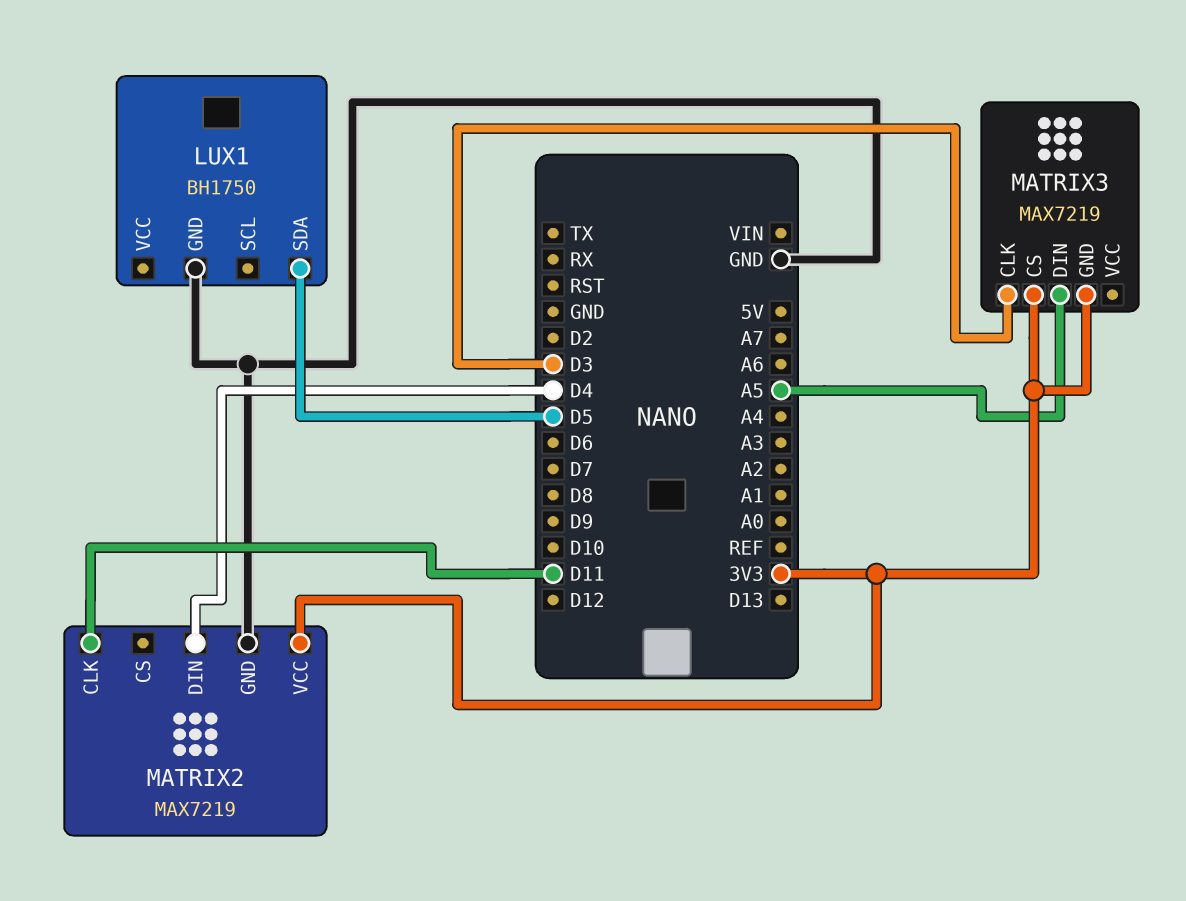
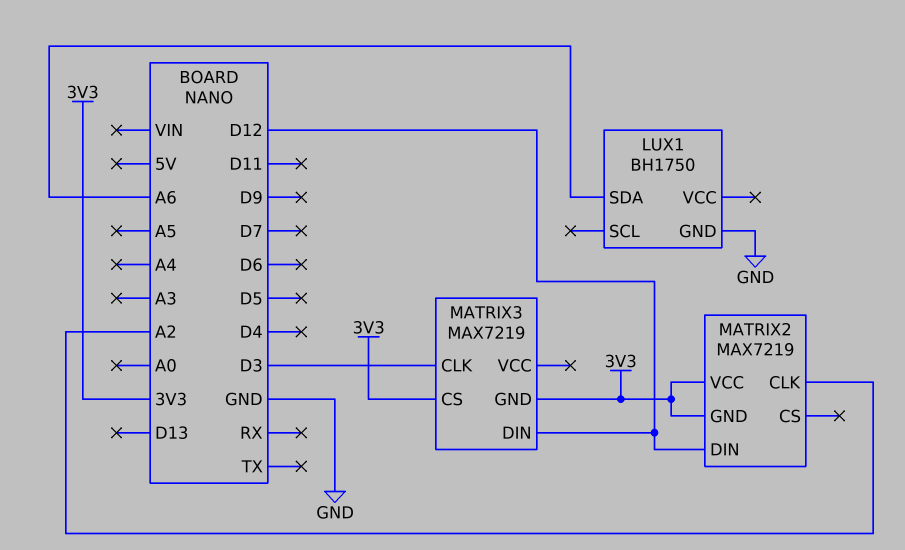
LUX1 pin SDA: D5 -> A6
MATRIX2 pin CLK: D11 -> A2
MATRIX2 pin DIN: D4 -> D12
MATRIX2 pin GND: GND -> 3V3
MATRIX3 pin DIN: A5 -> D12

